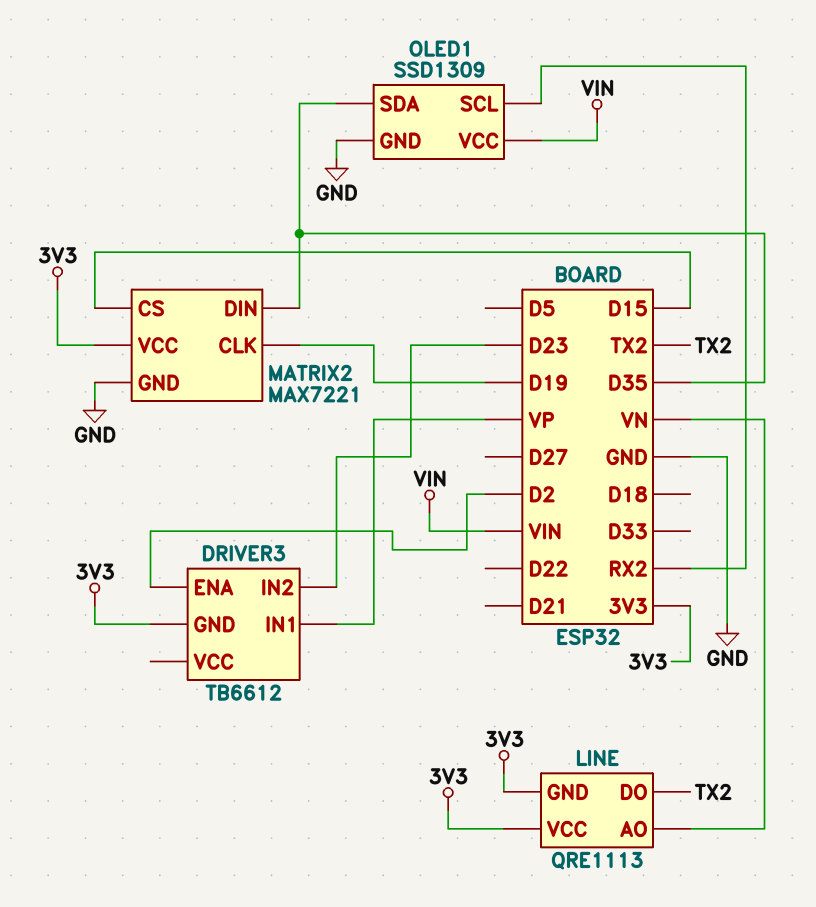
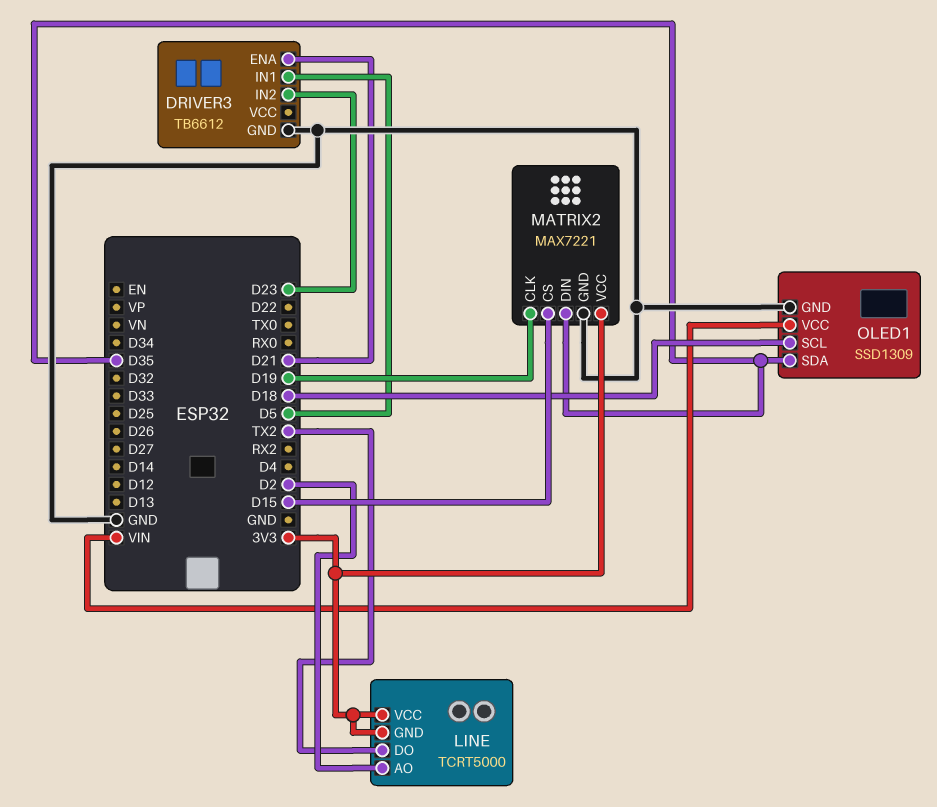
DRIVER3 pin ENA: D2 -> D21
DRIVER3 pin GND: 3V3 -> GND
DRIVER3 pin IN1: VP -> D5
LINE: QRE1113 -> TCRT5000
LINE pin AO: VN -> D2
OLED1 pin SCL: RX2 -> D18

